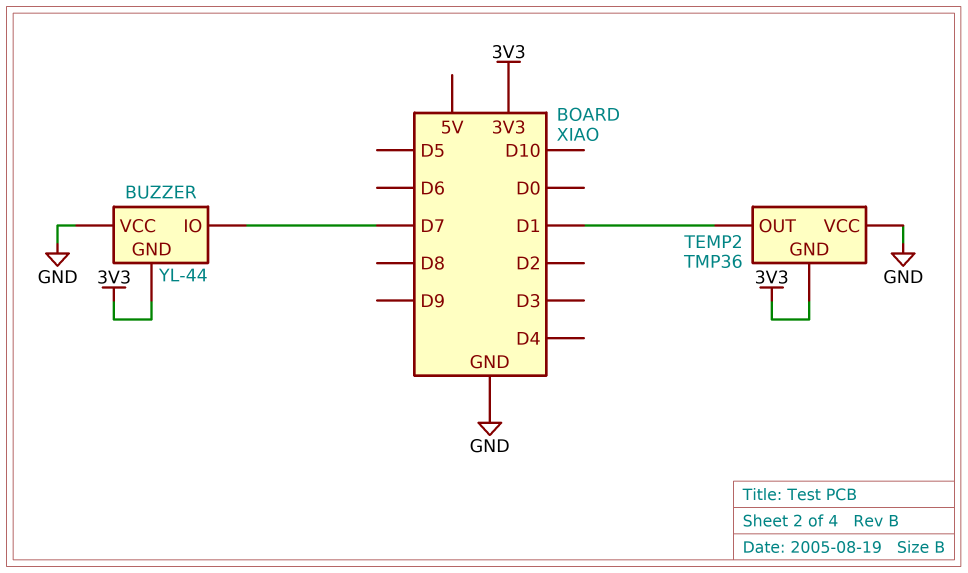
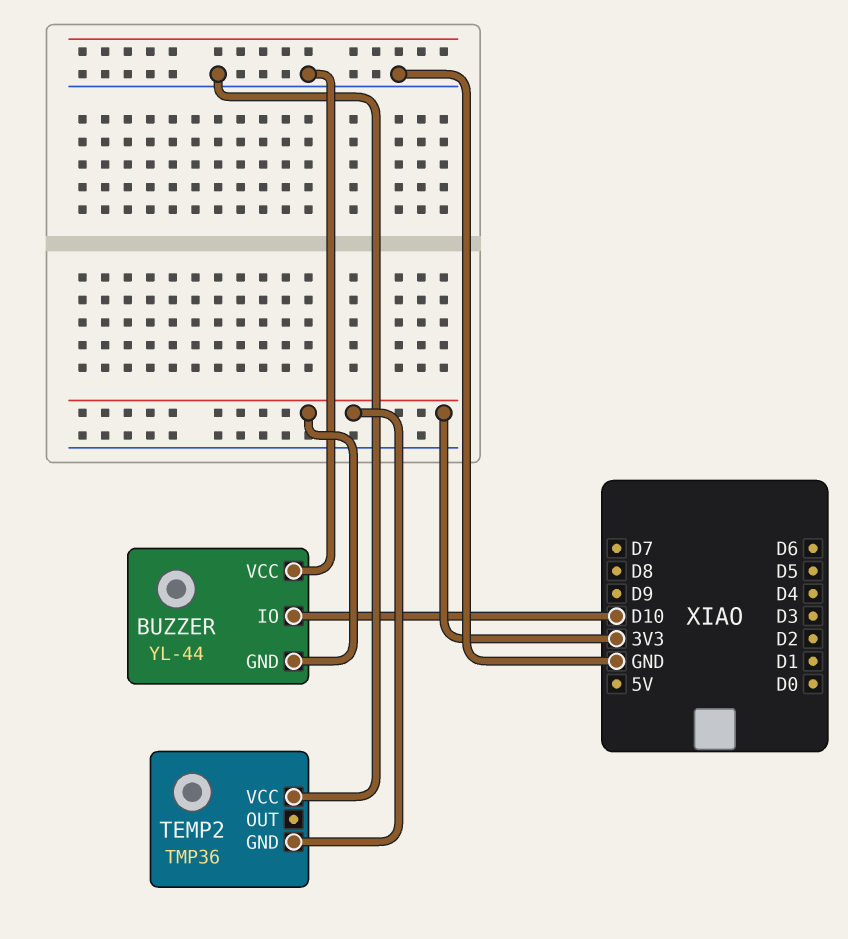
BUZZER pin IO: D7 -> D10
TEMP2 pin OUT: D1 -> none

